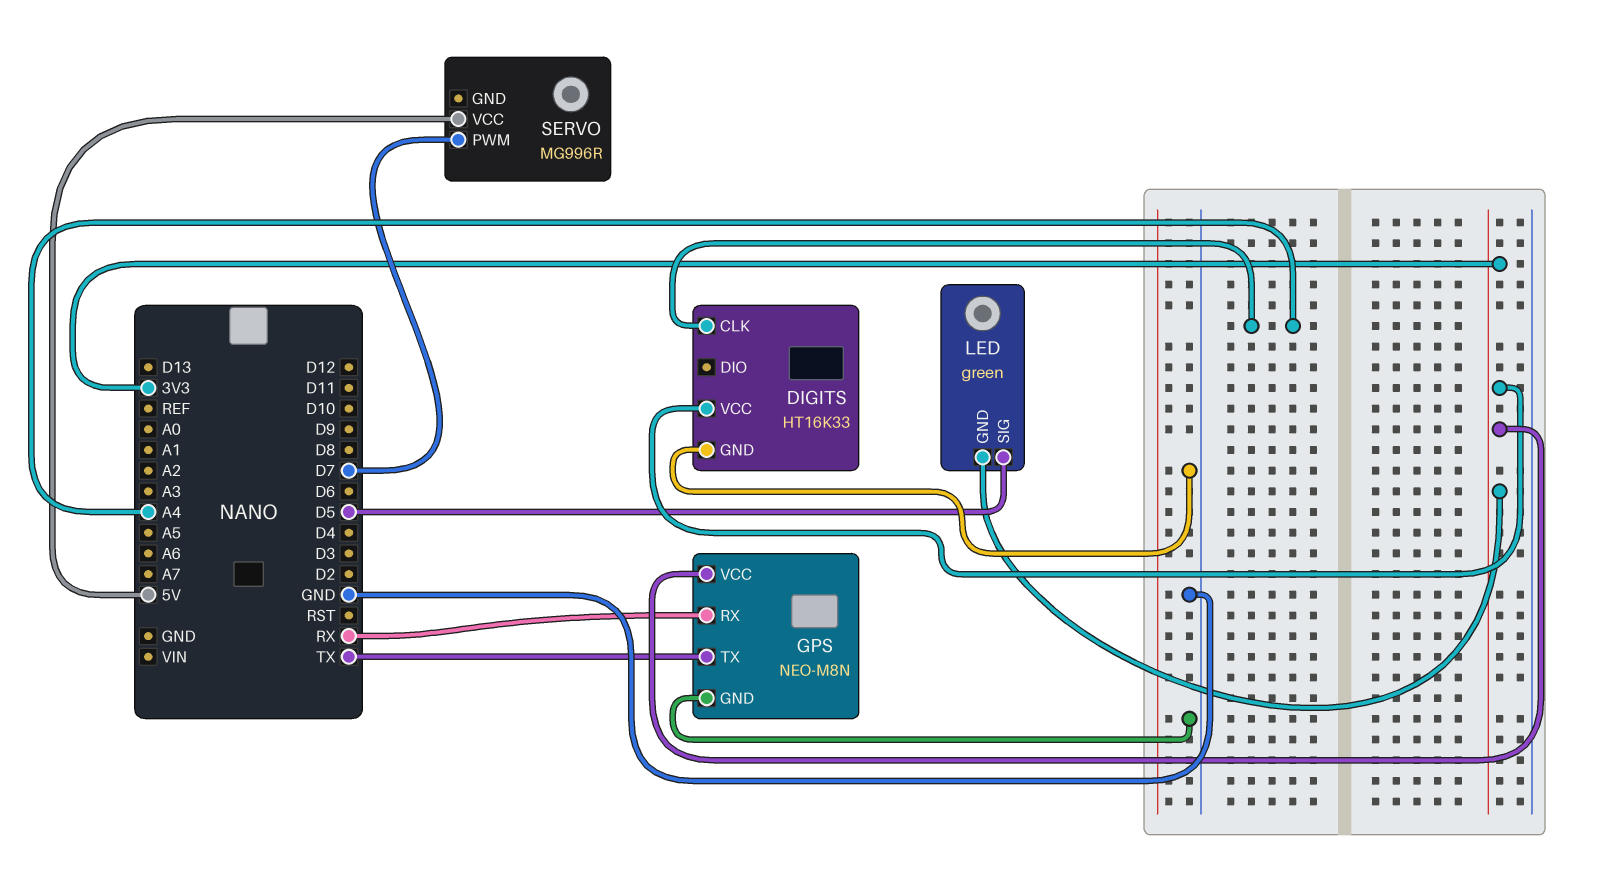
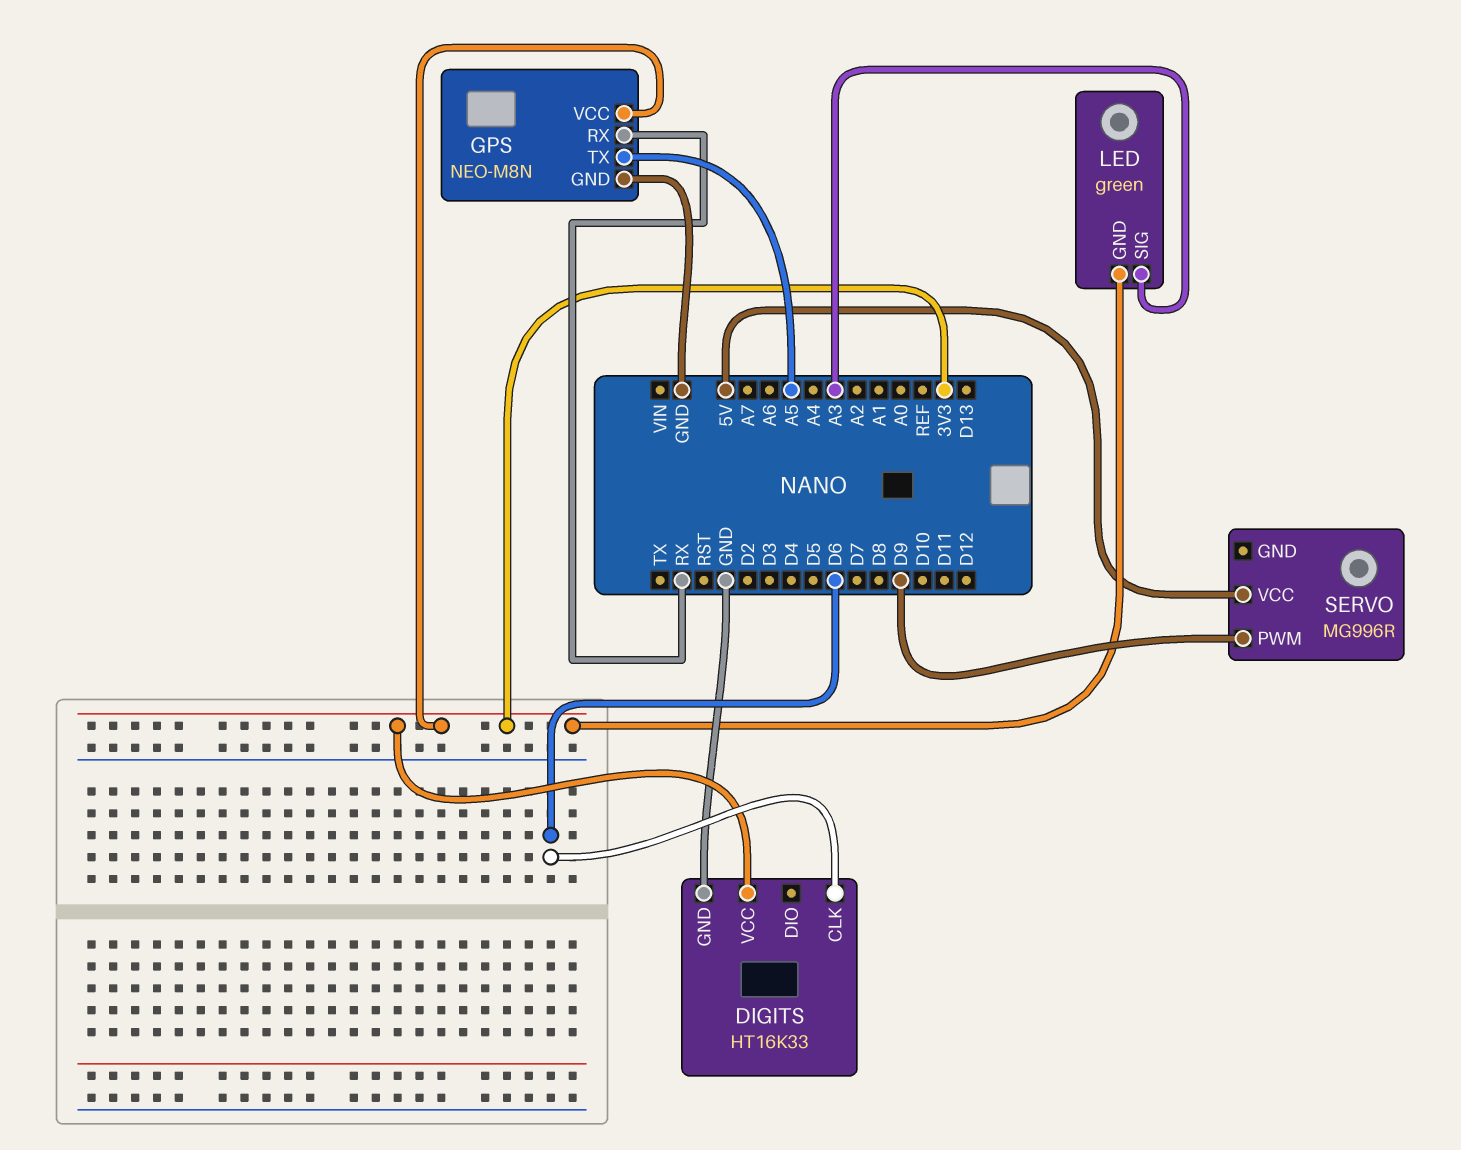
DIGITS pin CLK: A4 -> D6
GPS pin TX: TX -> A5
LED pin SIG: D5 -> A3
SERVO pin PWM: D7 -> D9

